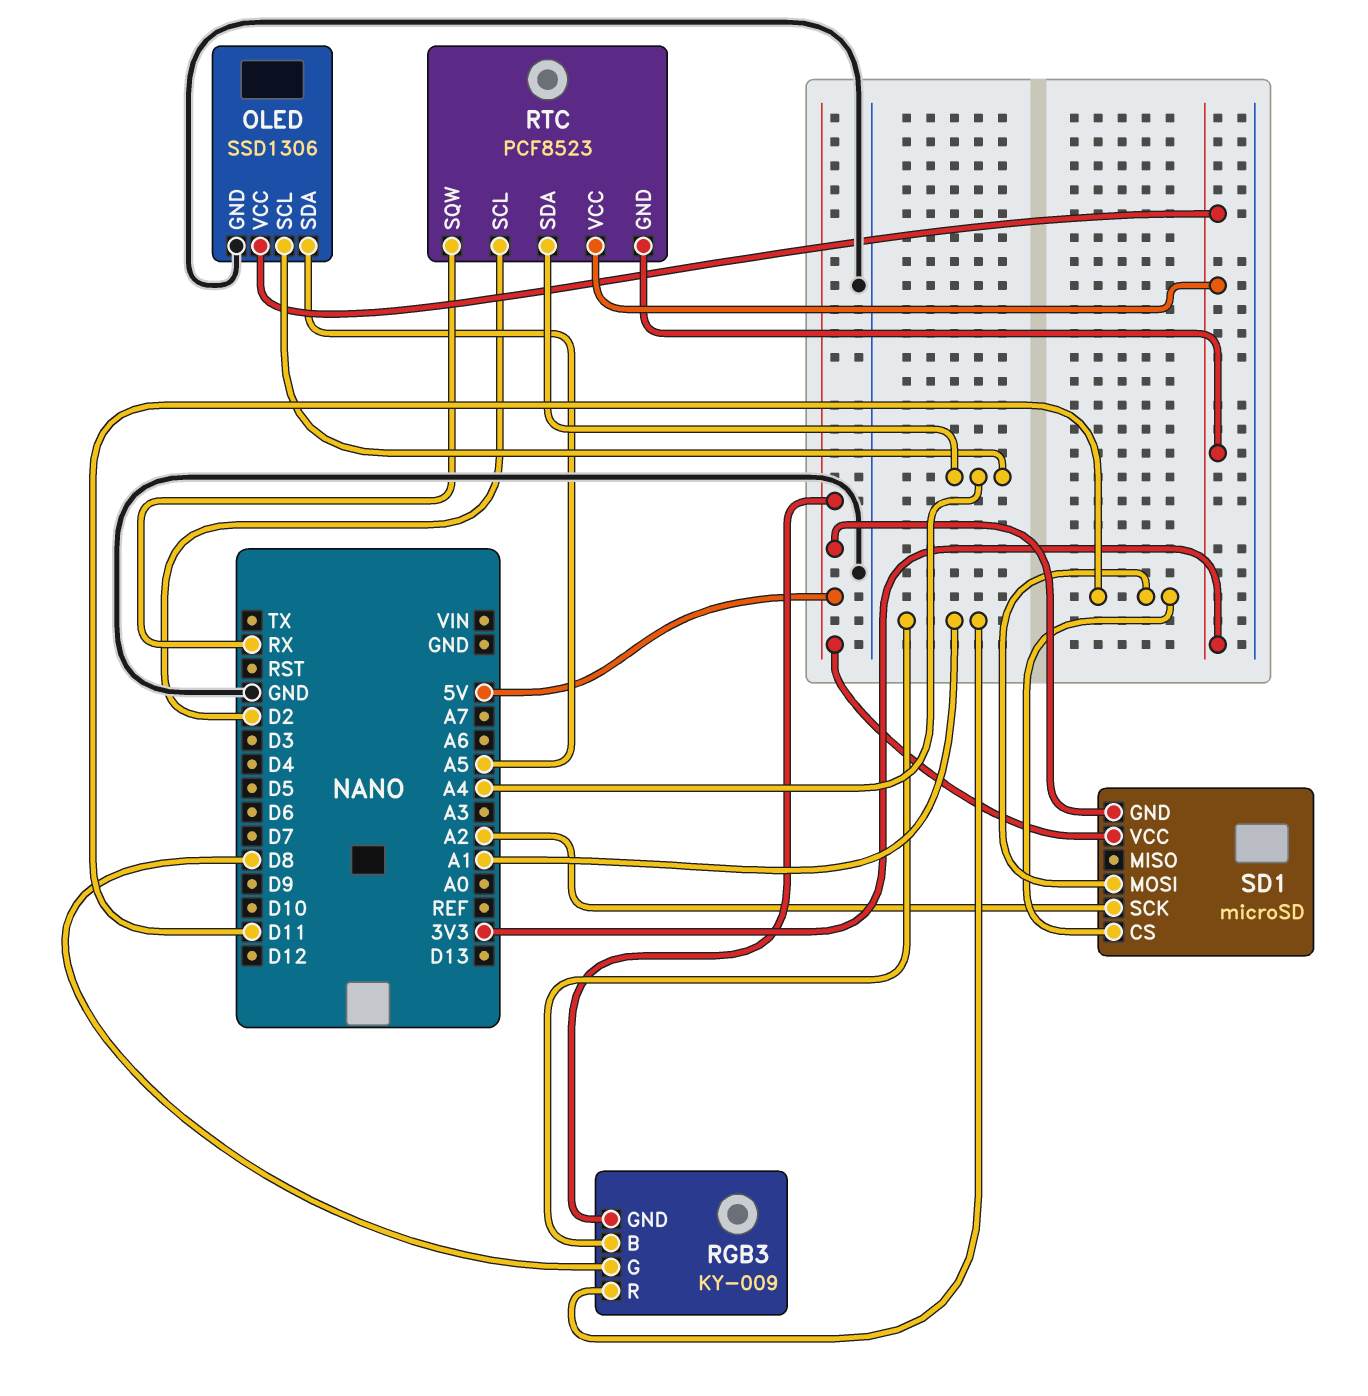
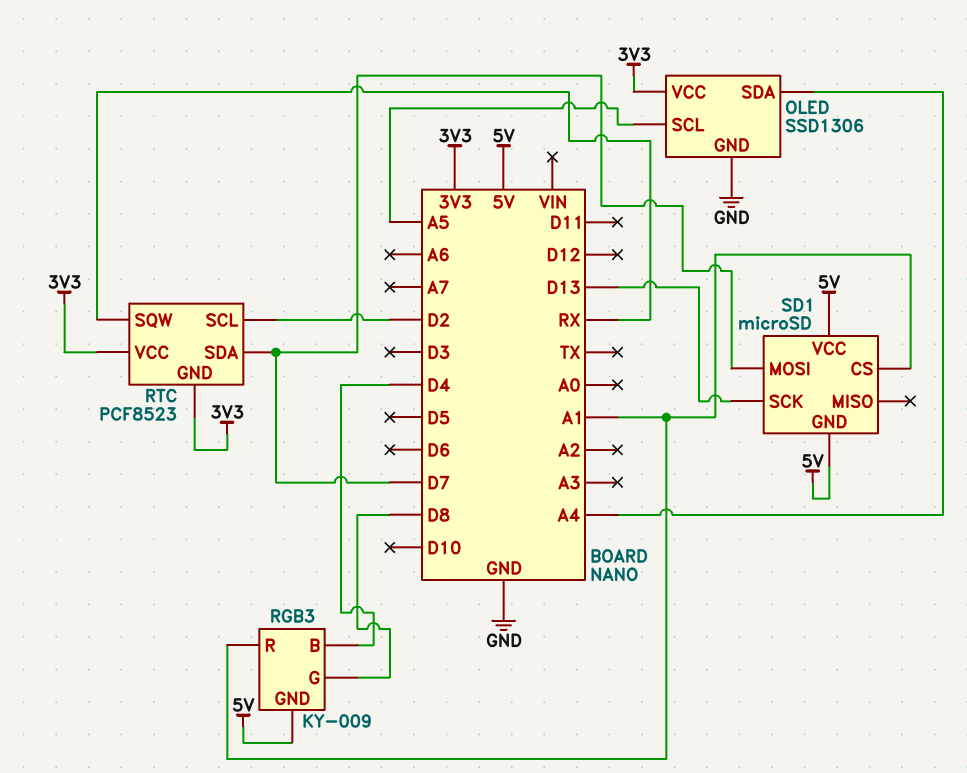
OLED pin SCL: A4 -> A5
OLED pin SDA: A5 -> A4
RGB3 pin B: A1 -> D4
RTC pin SDA: A4 -> D7
SD1 pin CS: D11 -> A1
SD1 pin MOSI: D11 -> D7
SD1 pin SCK: A2 -> D13

